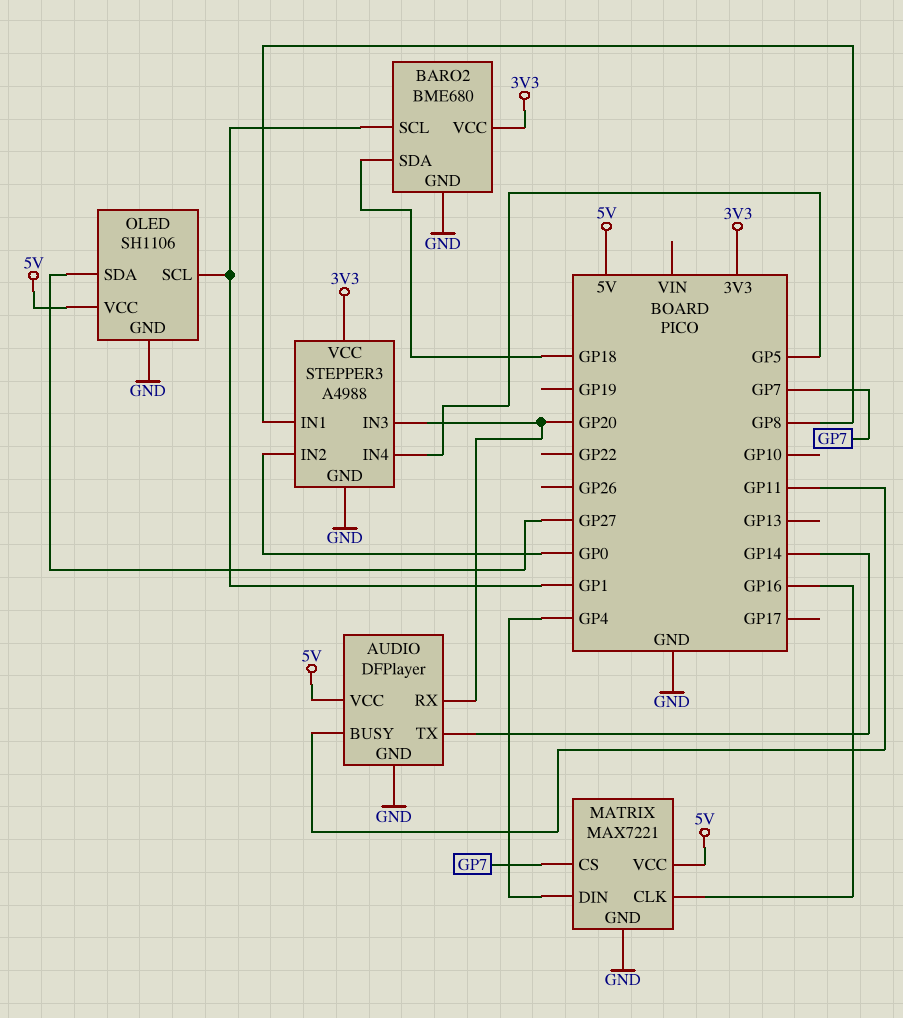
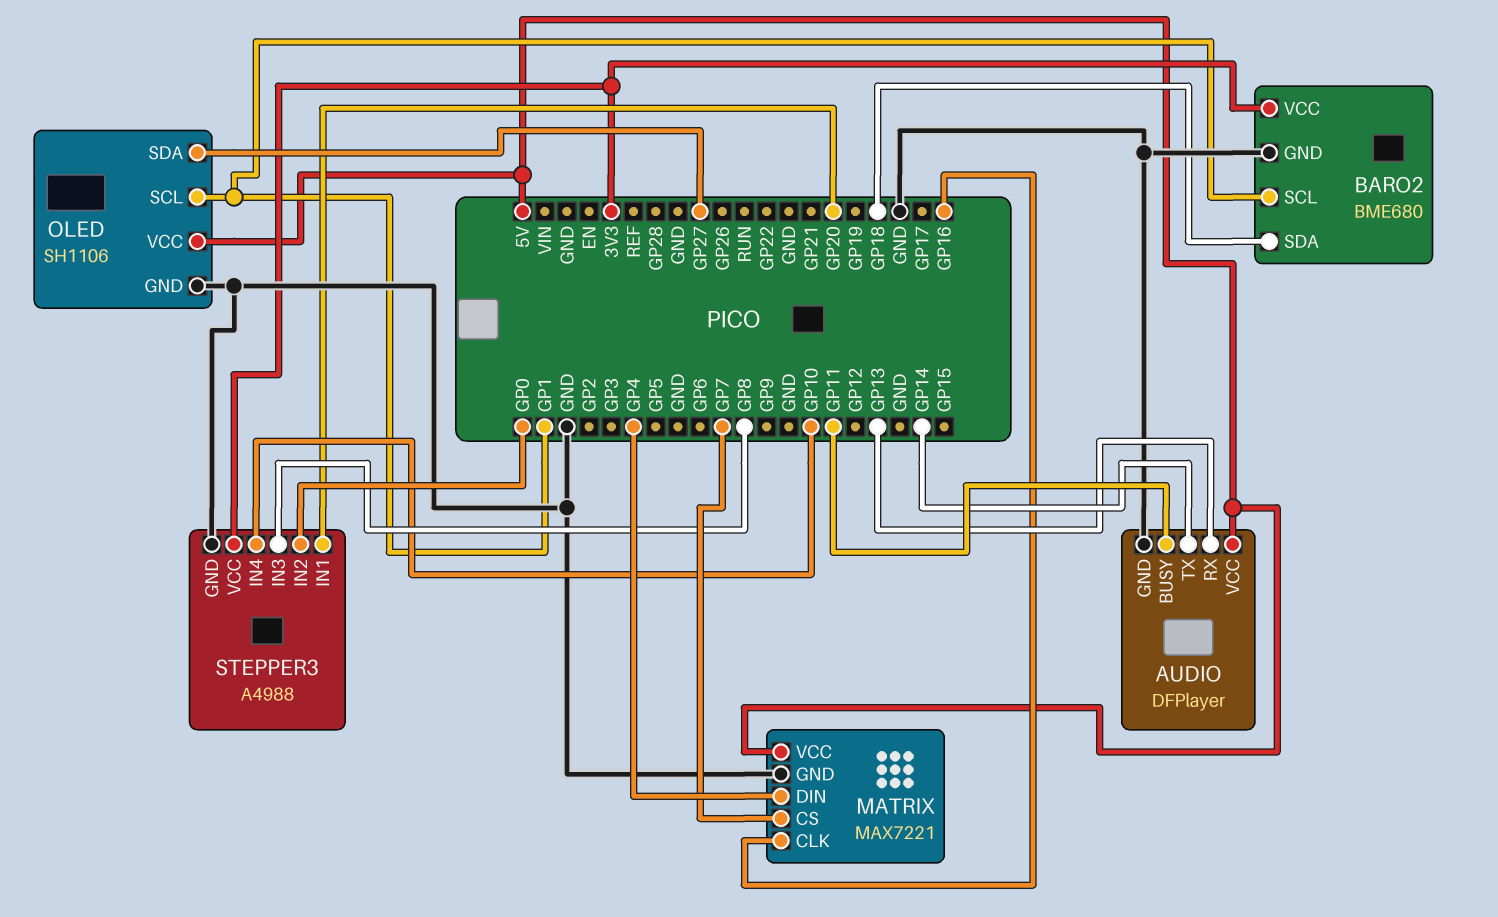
AUDIO pin RX: GP20 -> GP13
STEPPER3 pin IN1: GP8 -> GP20
STEPPER3 pin IN3: GP20 -> GP8
STEPPER3 pin IN4: GP5 -> GP10

